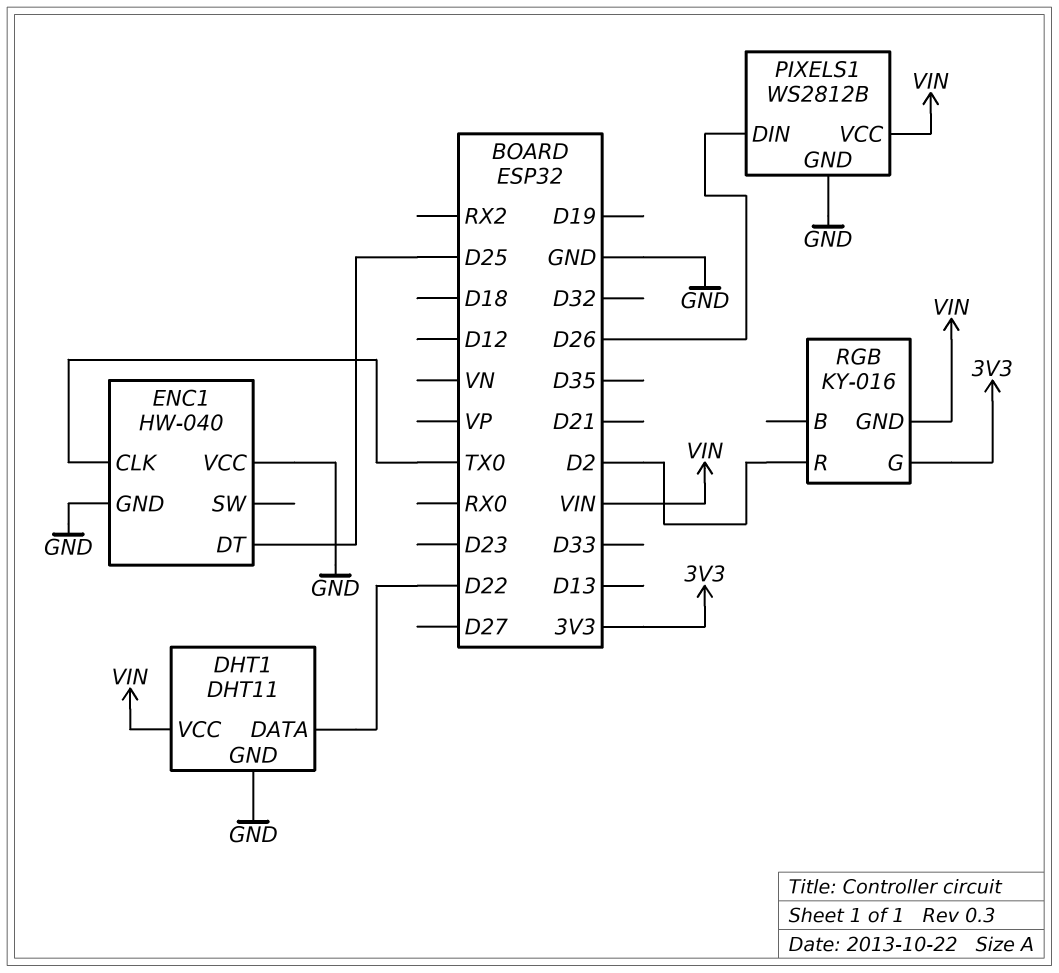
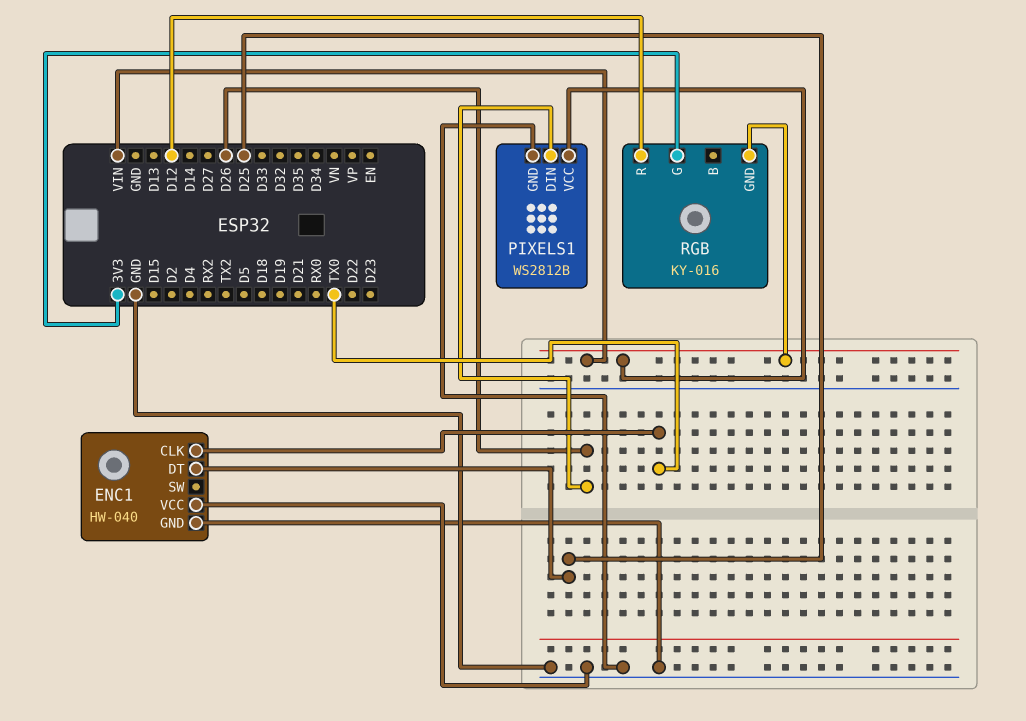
DHT1: DHT11 -> none
DHT1 pin DATA: D22 -> none
DHT1 pin GND: GND -> none
DHT1 pin VCC: VIN -> none
RGB pin R: D2 -> D12

